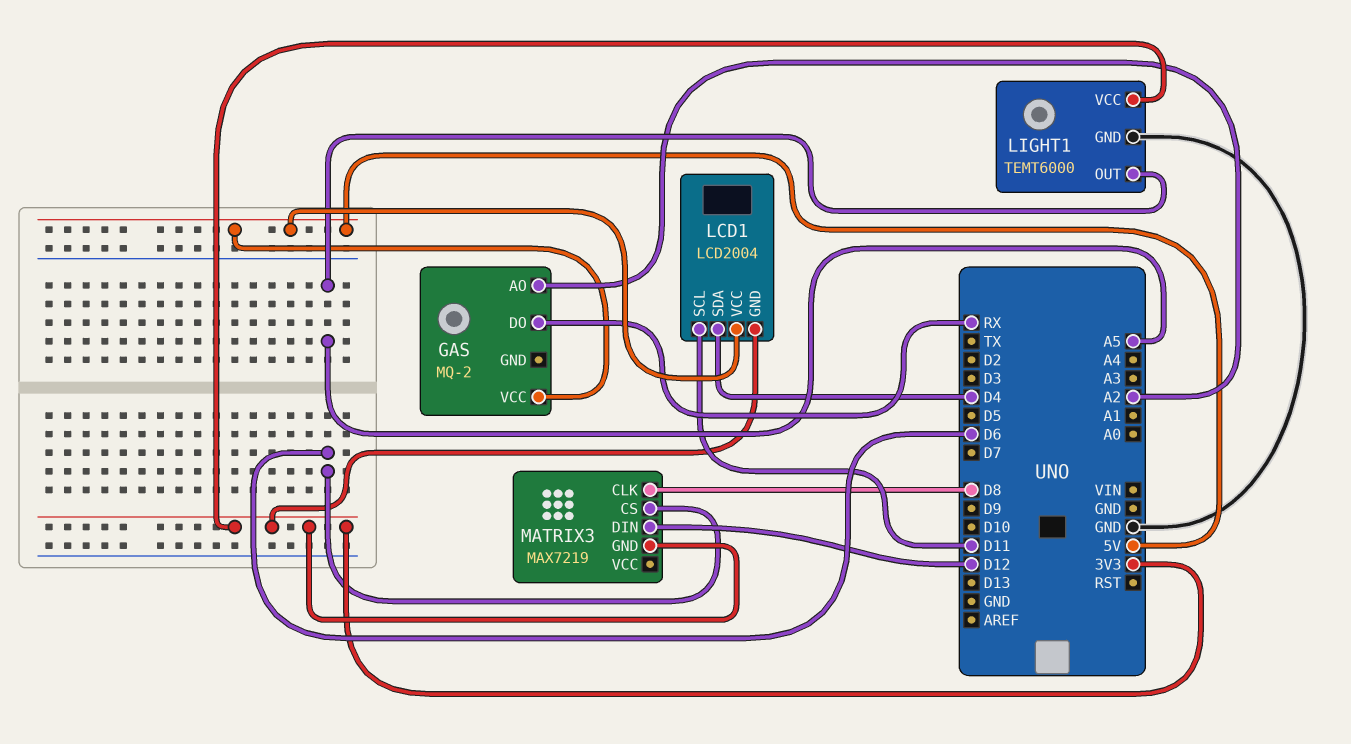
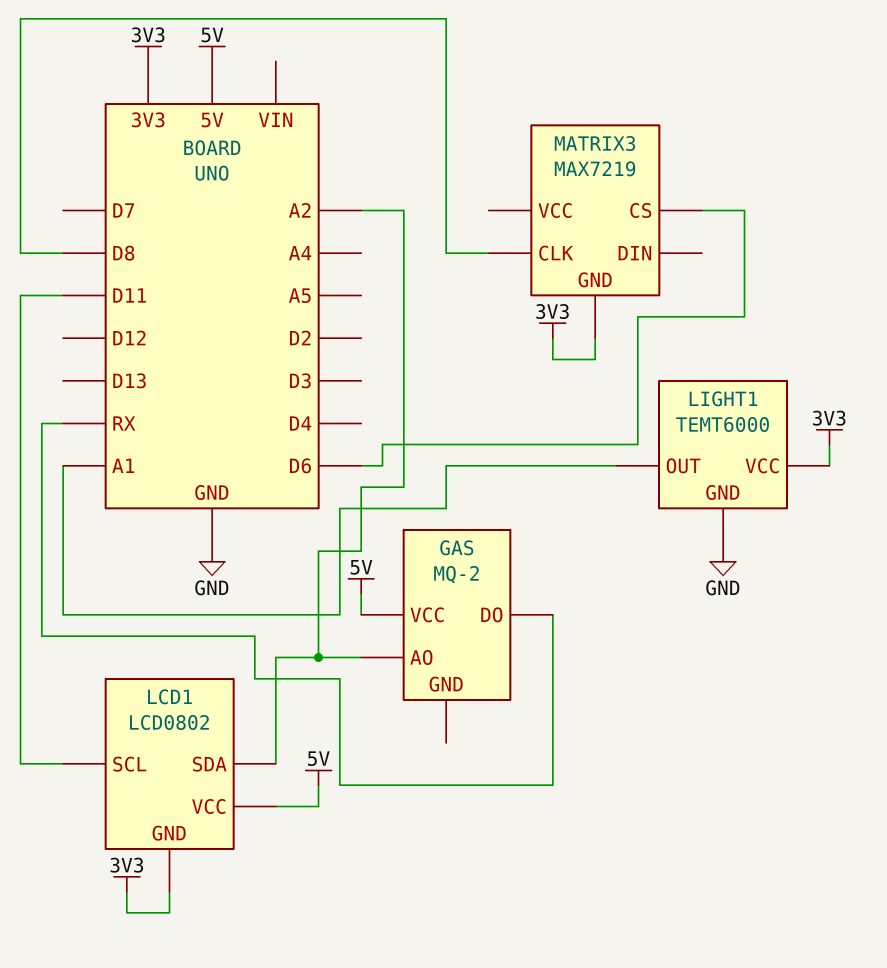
LCD1: LCD2004 -> LCD0802
LCD1 pin SDA: D4 -> A2
LIGHT1 pin OUT: A5 -> A1
MATRIX3 pin DIN: D12 -> none

